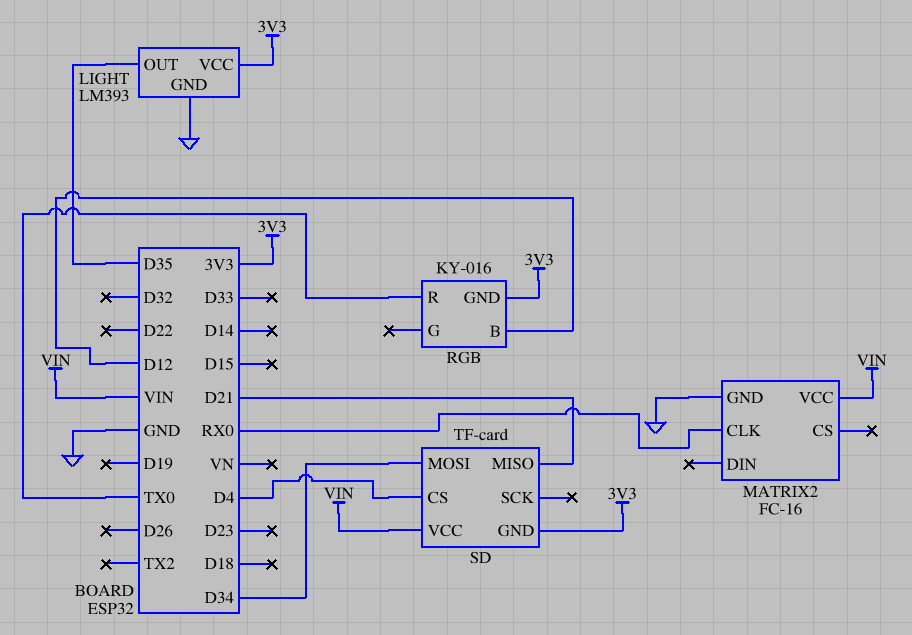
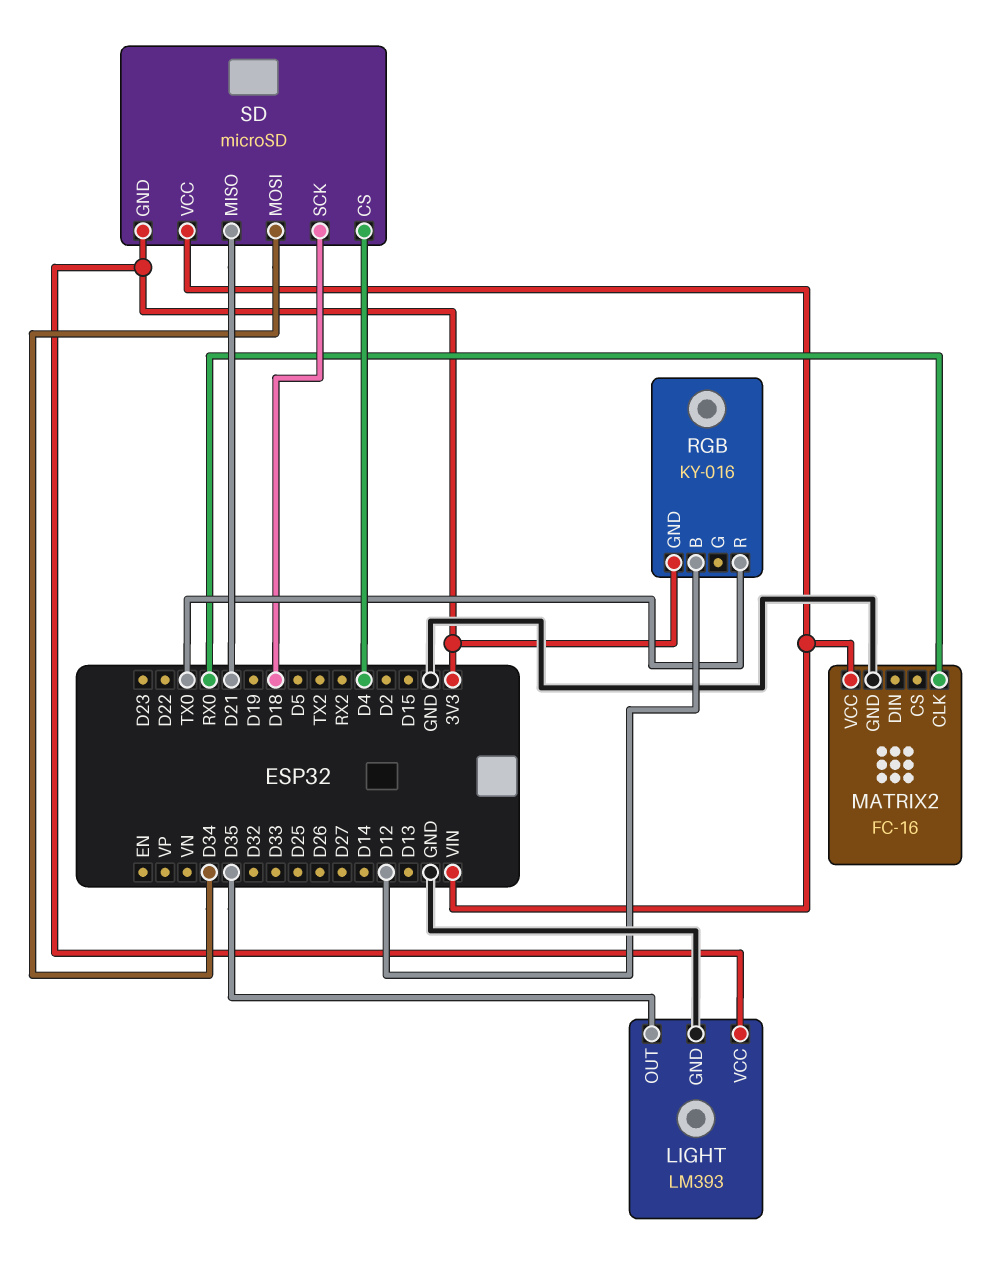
SD: TF-card -> microSD
SD pin SCK: none -> D18

